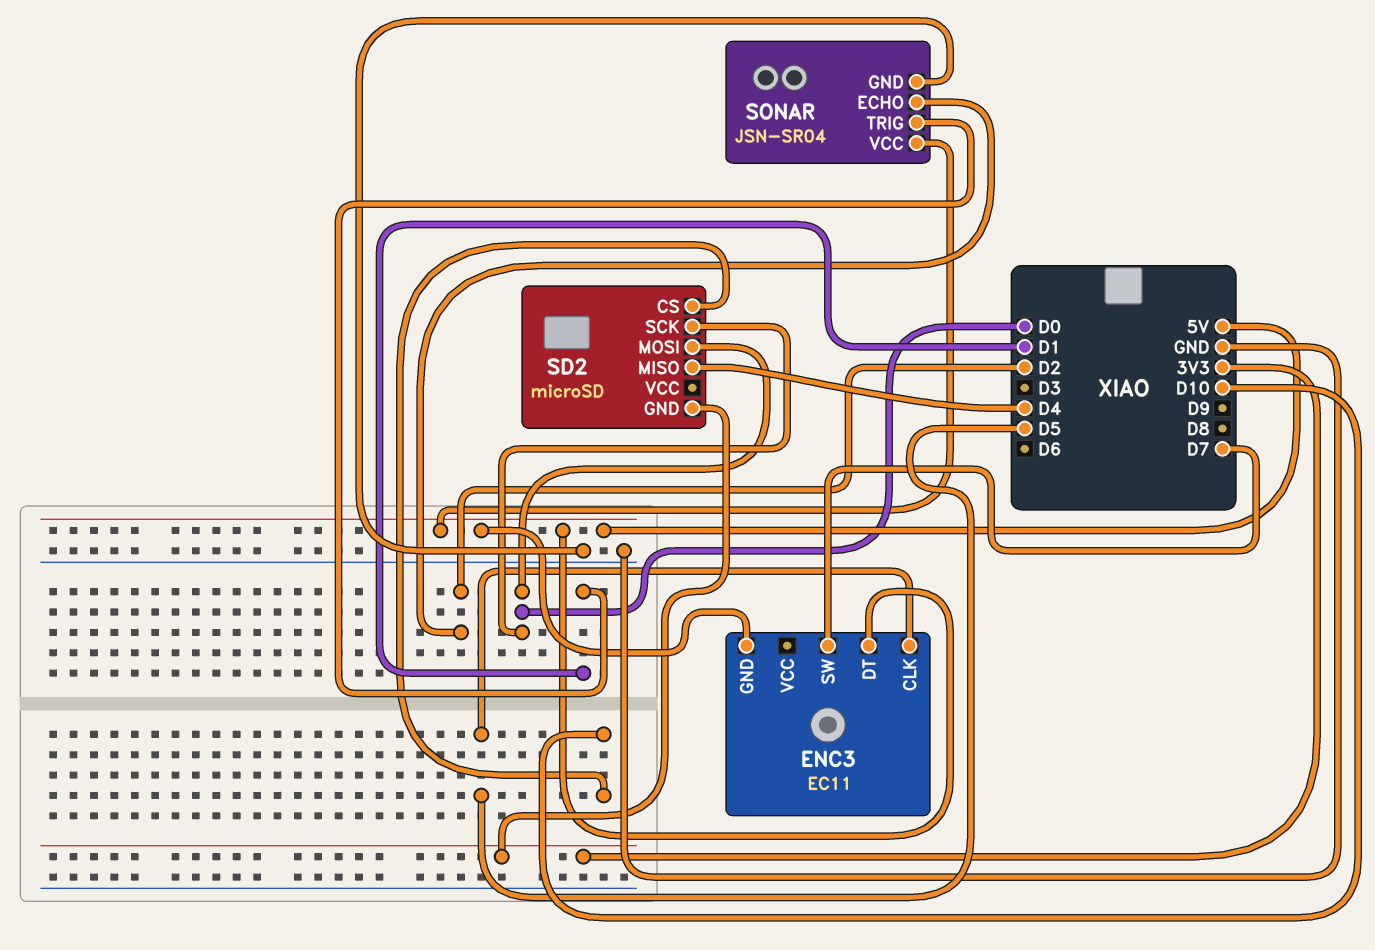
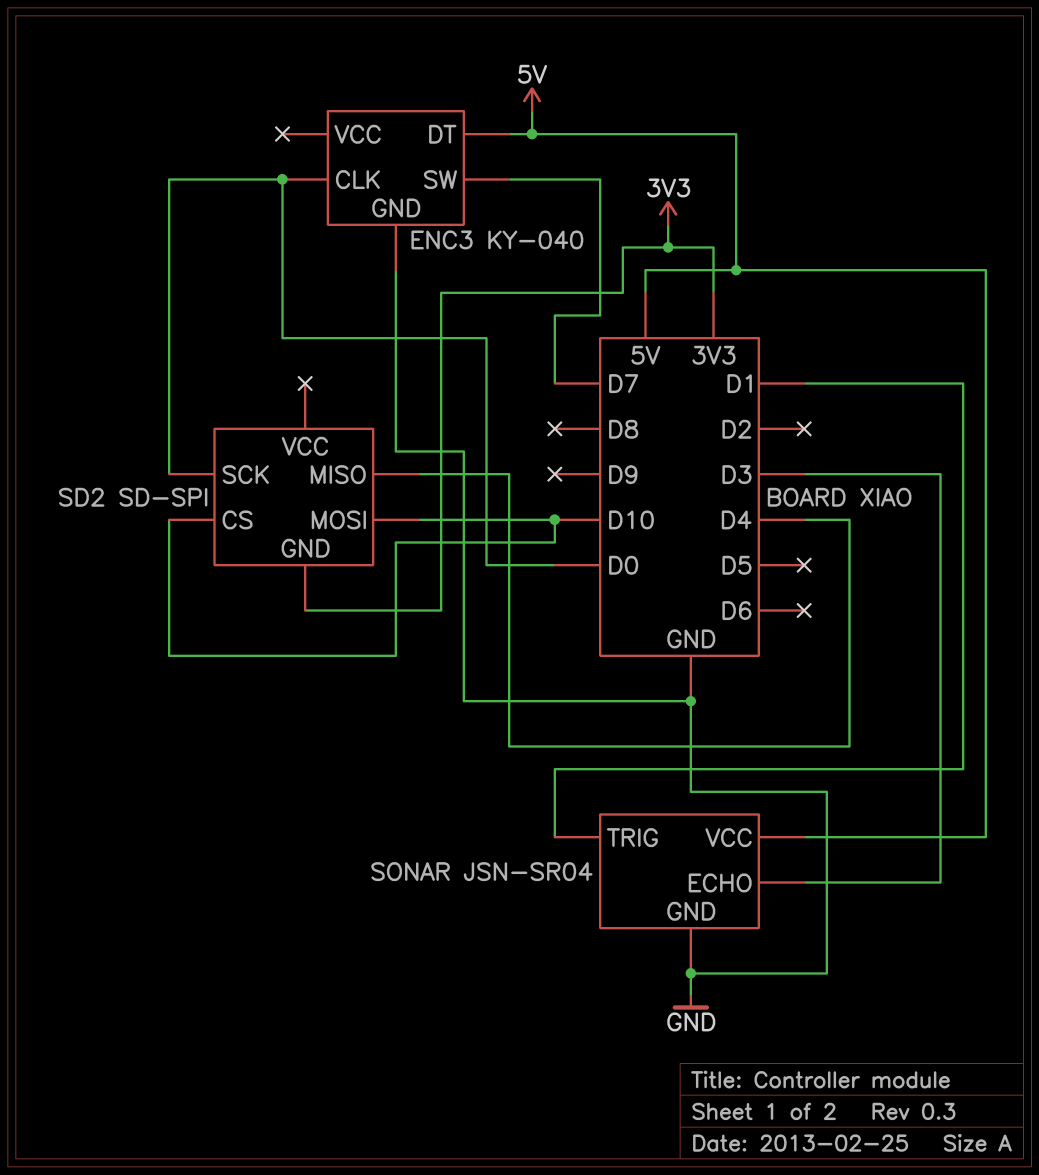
ENC3: EC11 -> KY-040
ENC3 pin CLK: D5 -> D0
ENC3 pin GND: 5V -> GND
SD2: microSD -> SD-SPI
SD2 pin MOSI: D0 -> D10
SONAR pin ECHO: D2 -> D3

